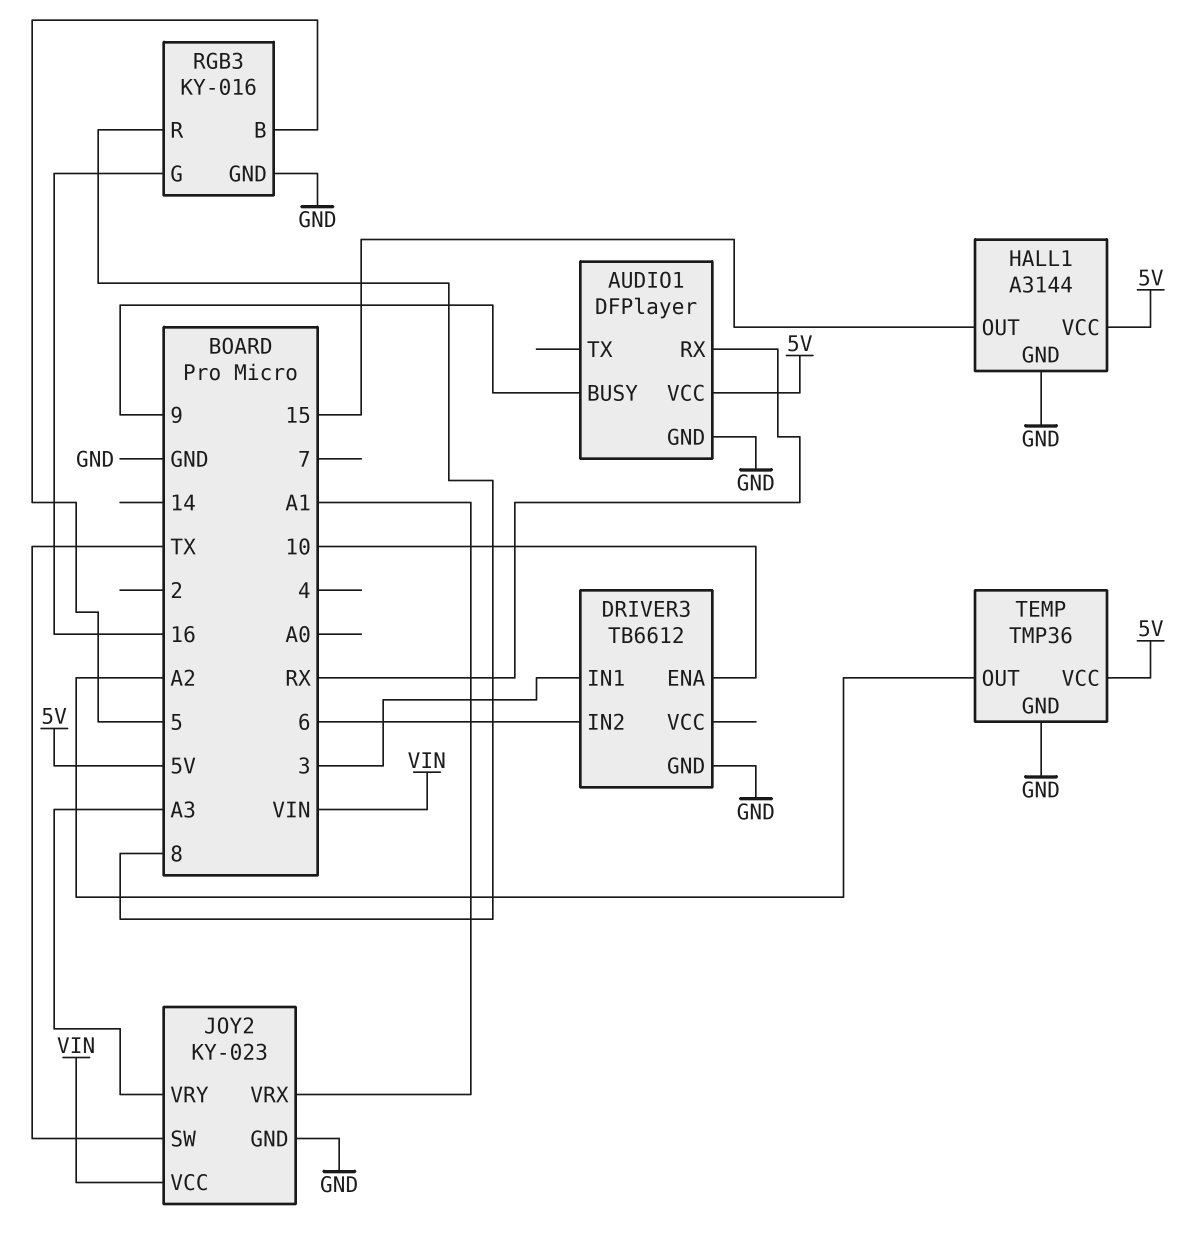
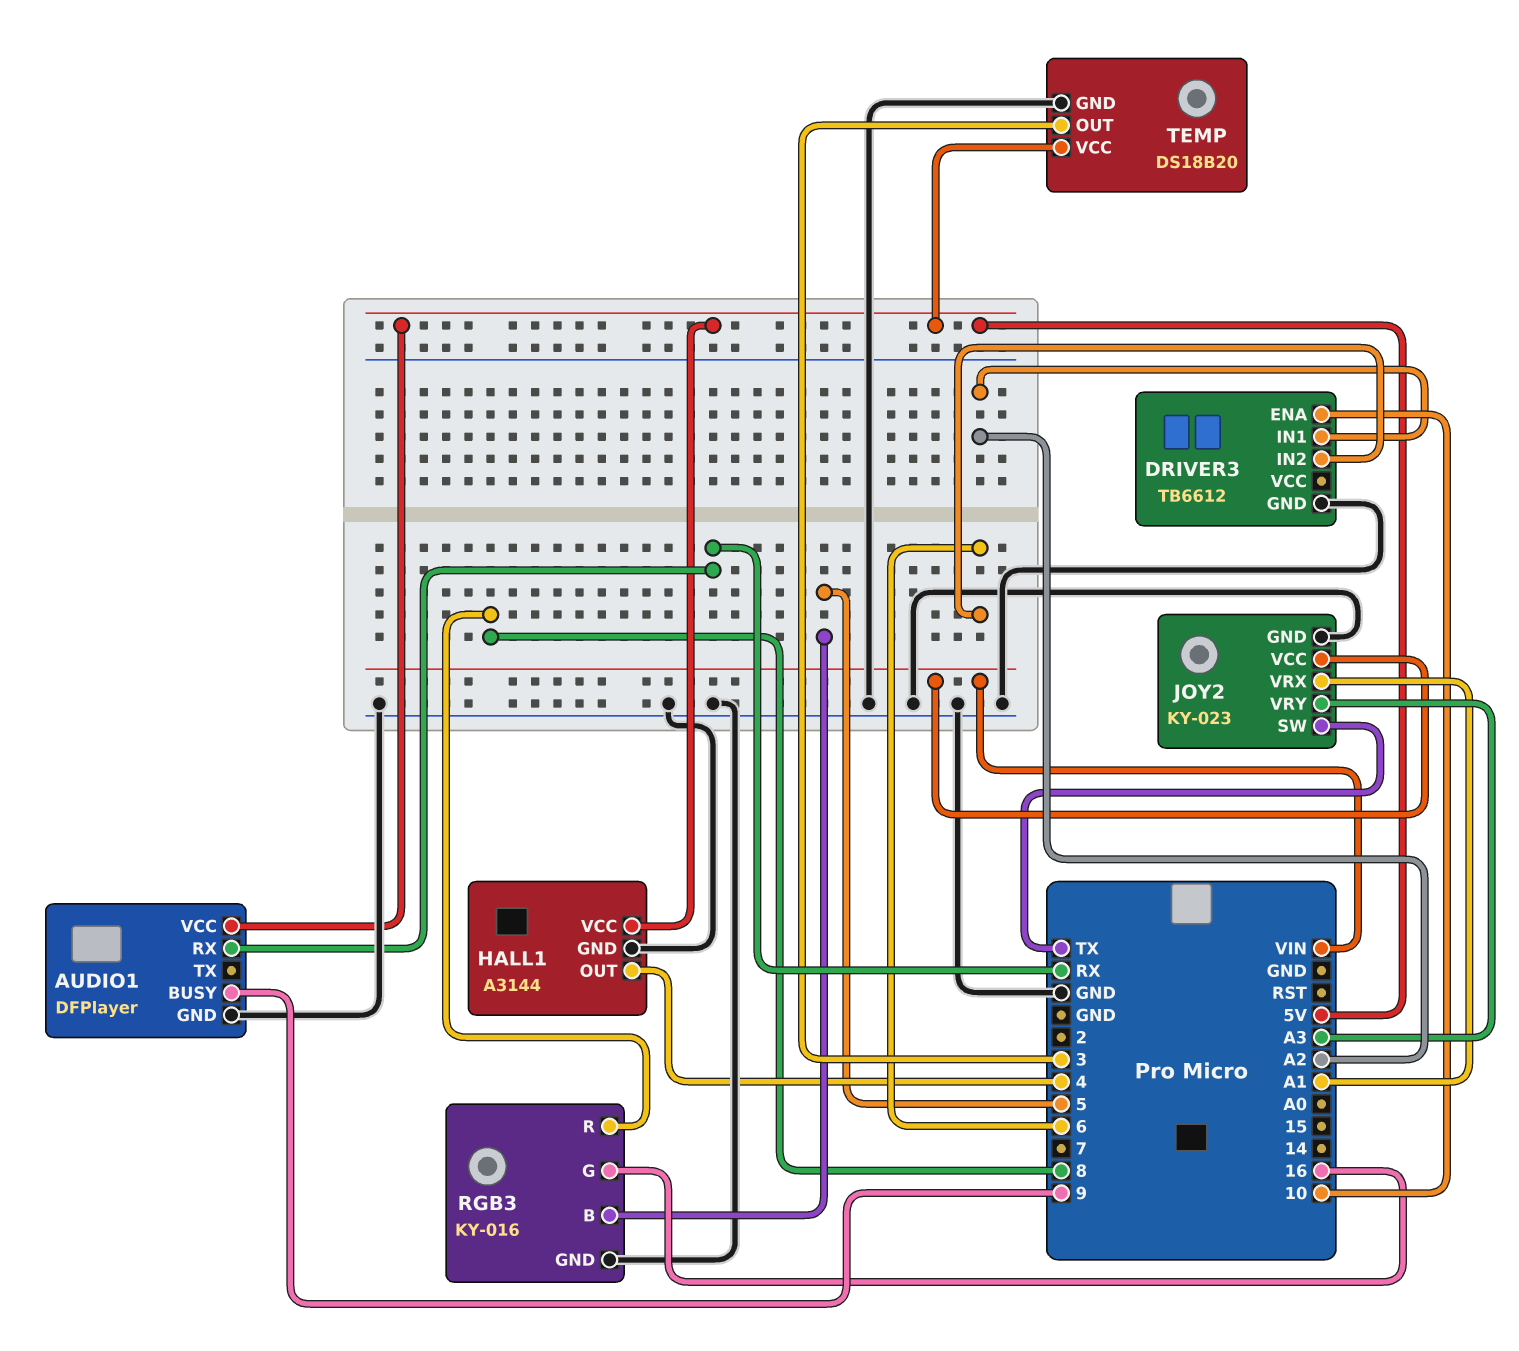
DRIVER3 pin IN1: 3 -> A2
HALL1 pin OUT: 15 -> 4
TEMP: TMP36 -> DS18B20
TEMP pin OUT: A2 -> 3

